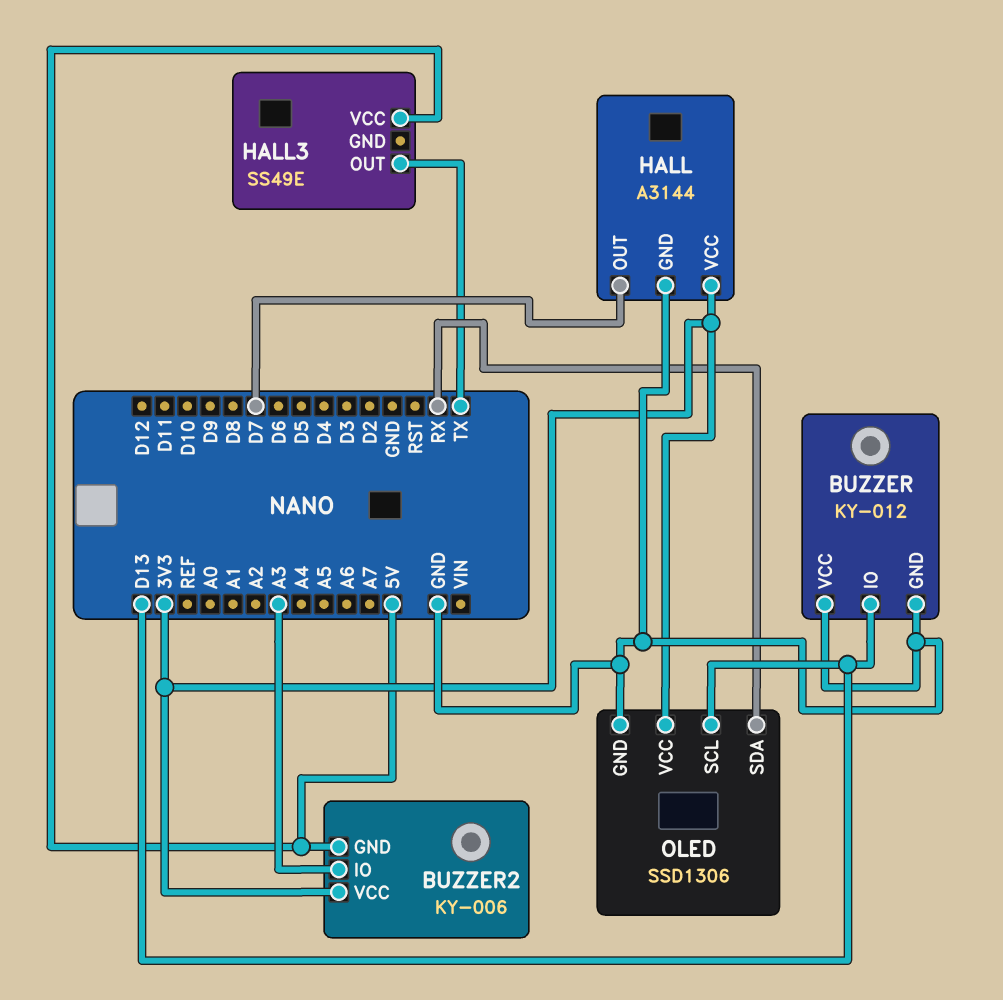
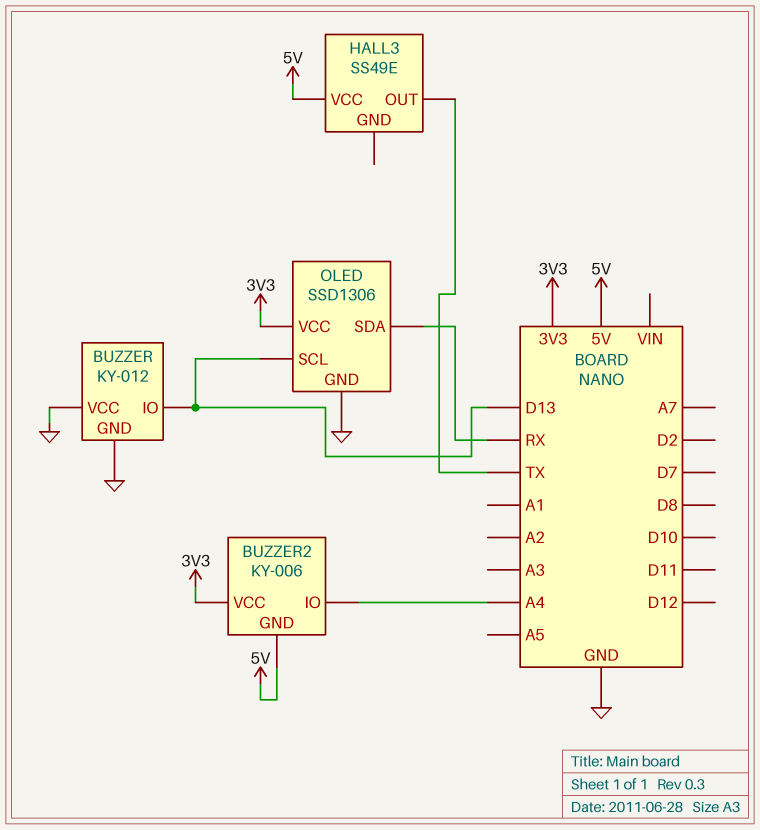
BUZZER2 pin IO: A3 -> A4
HALL: A3144 -> none
HALL pin GND: GND -> none
HALL pin OUT: D7 -> none
HALL pin VCC: 3V3 -> none

